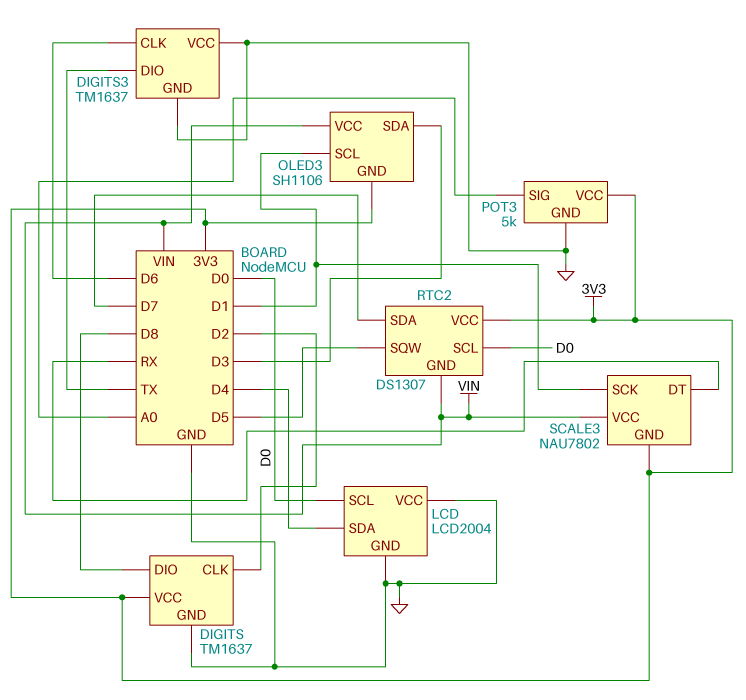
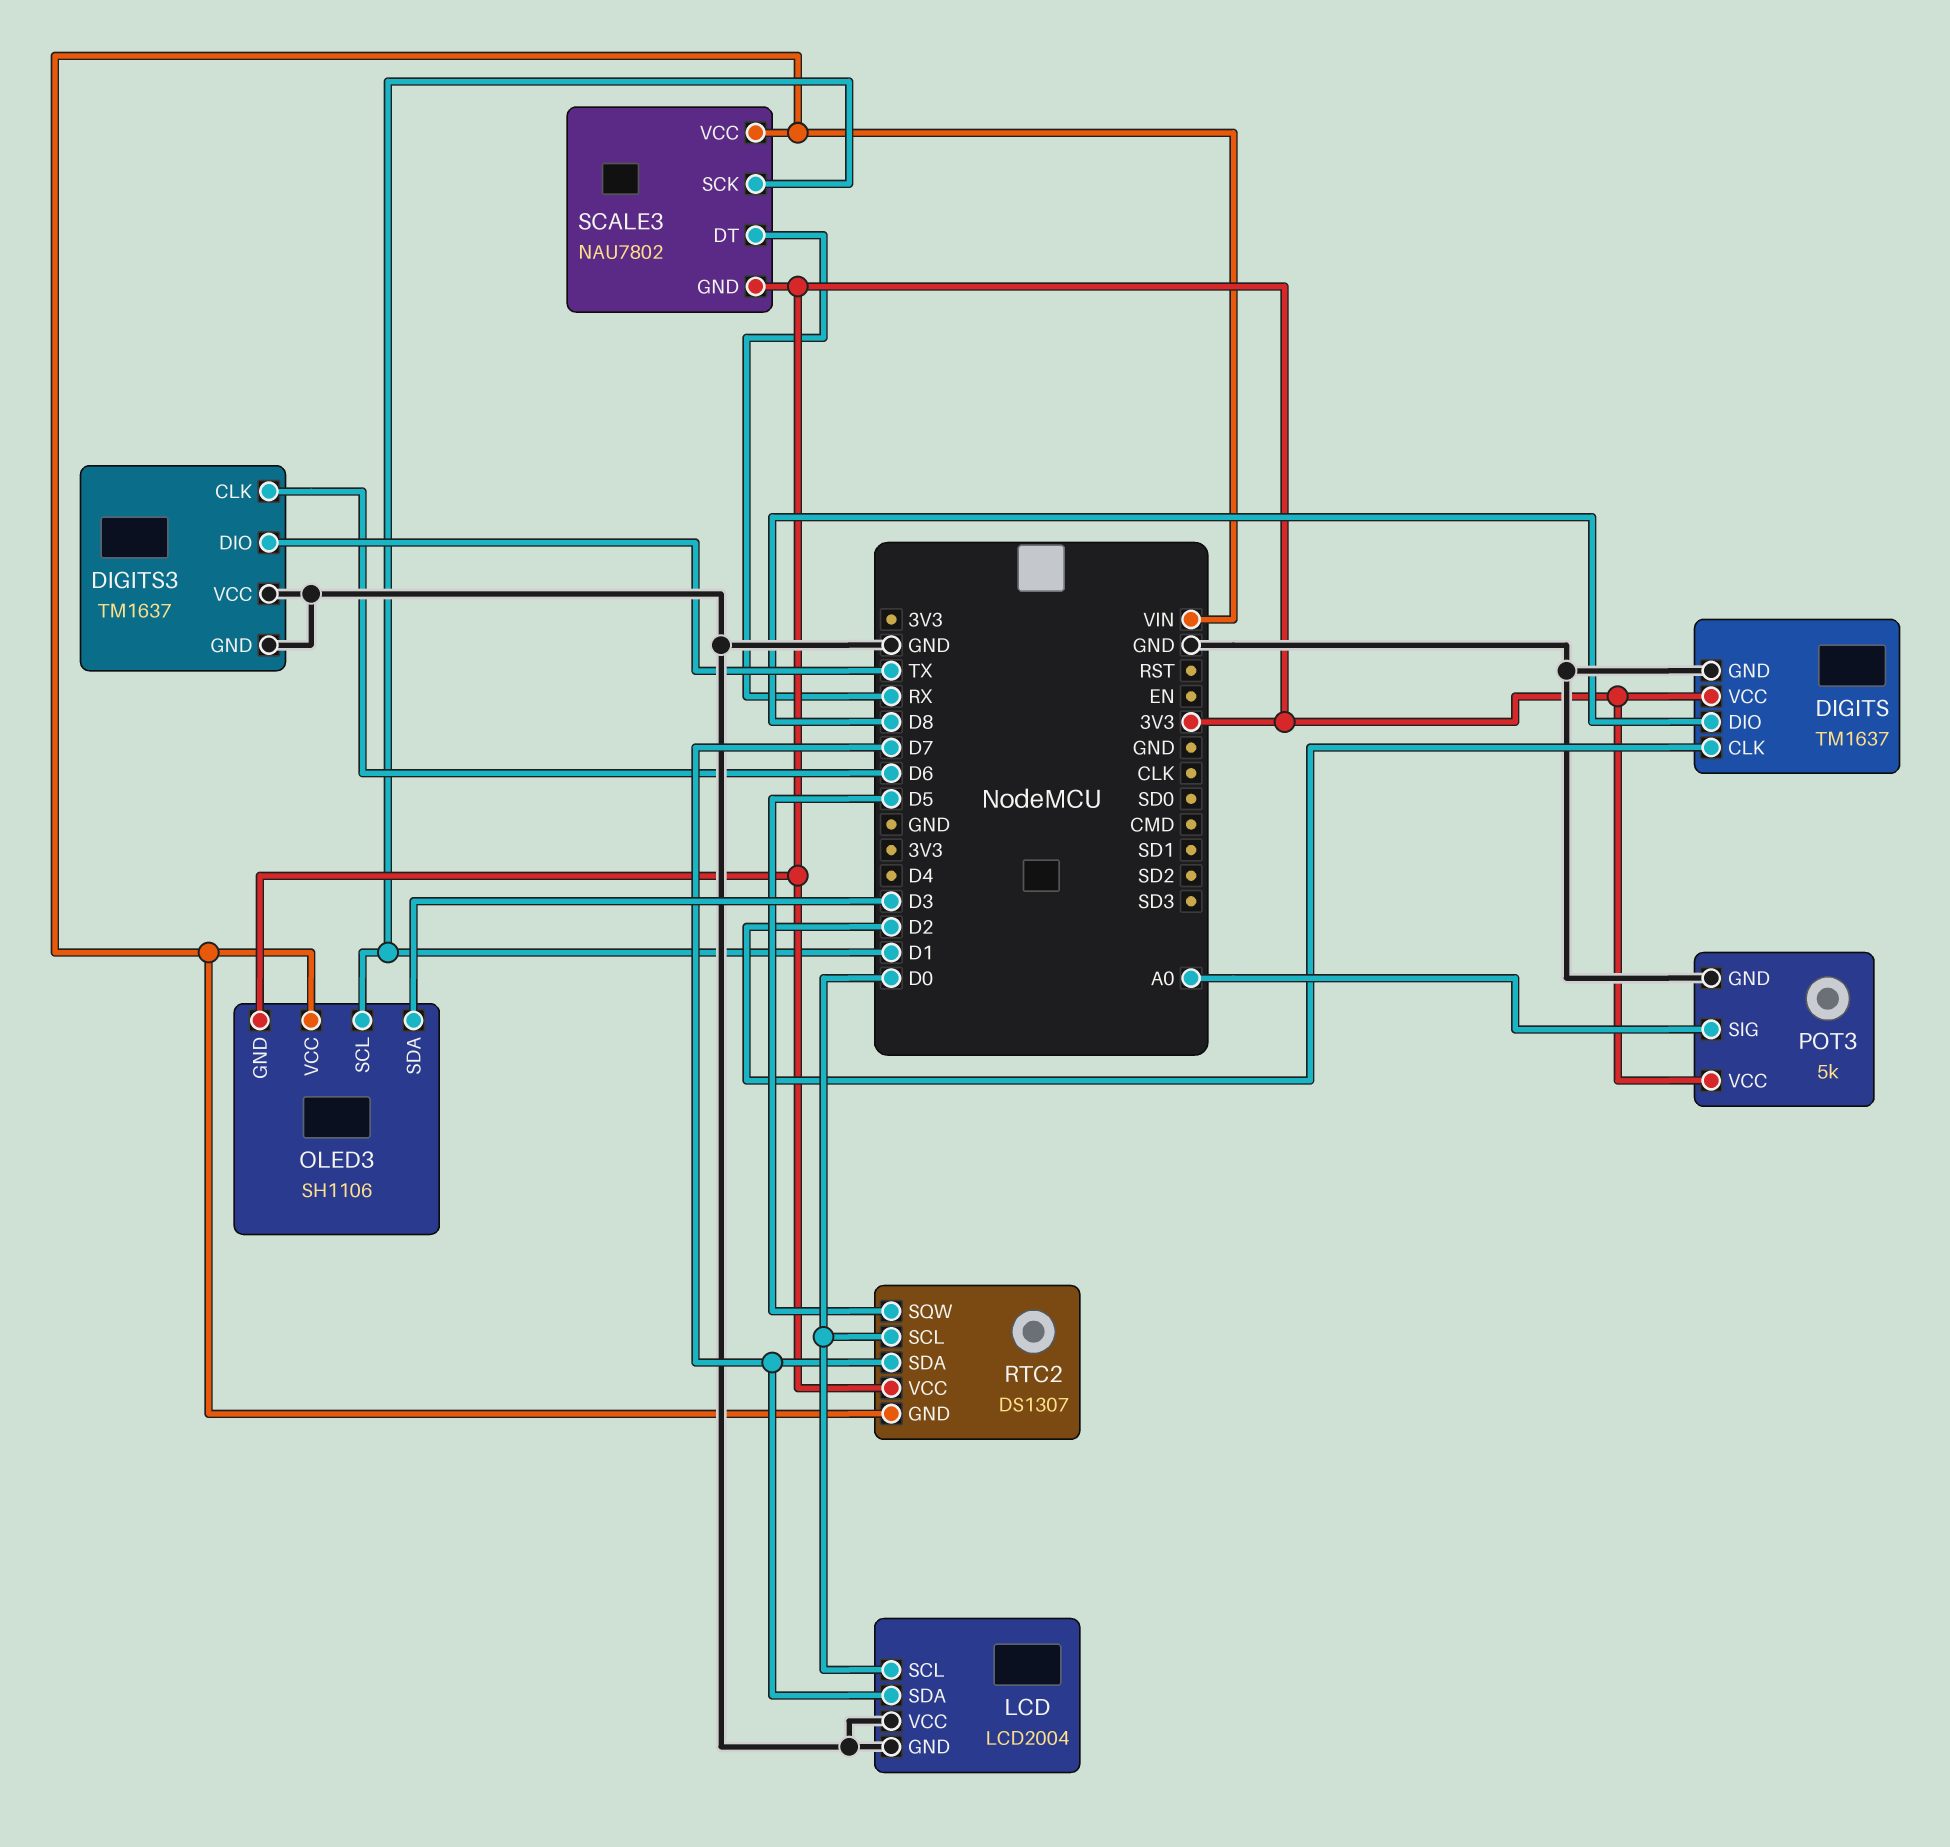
LCD pin SDA: D4 -> D7

